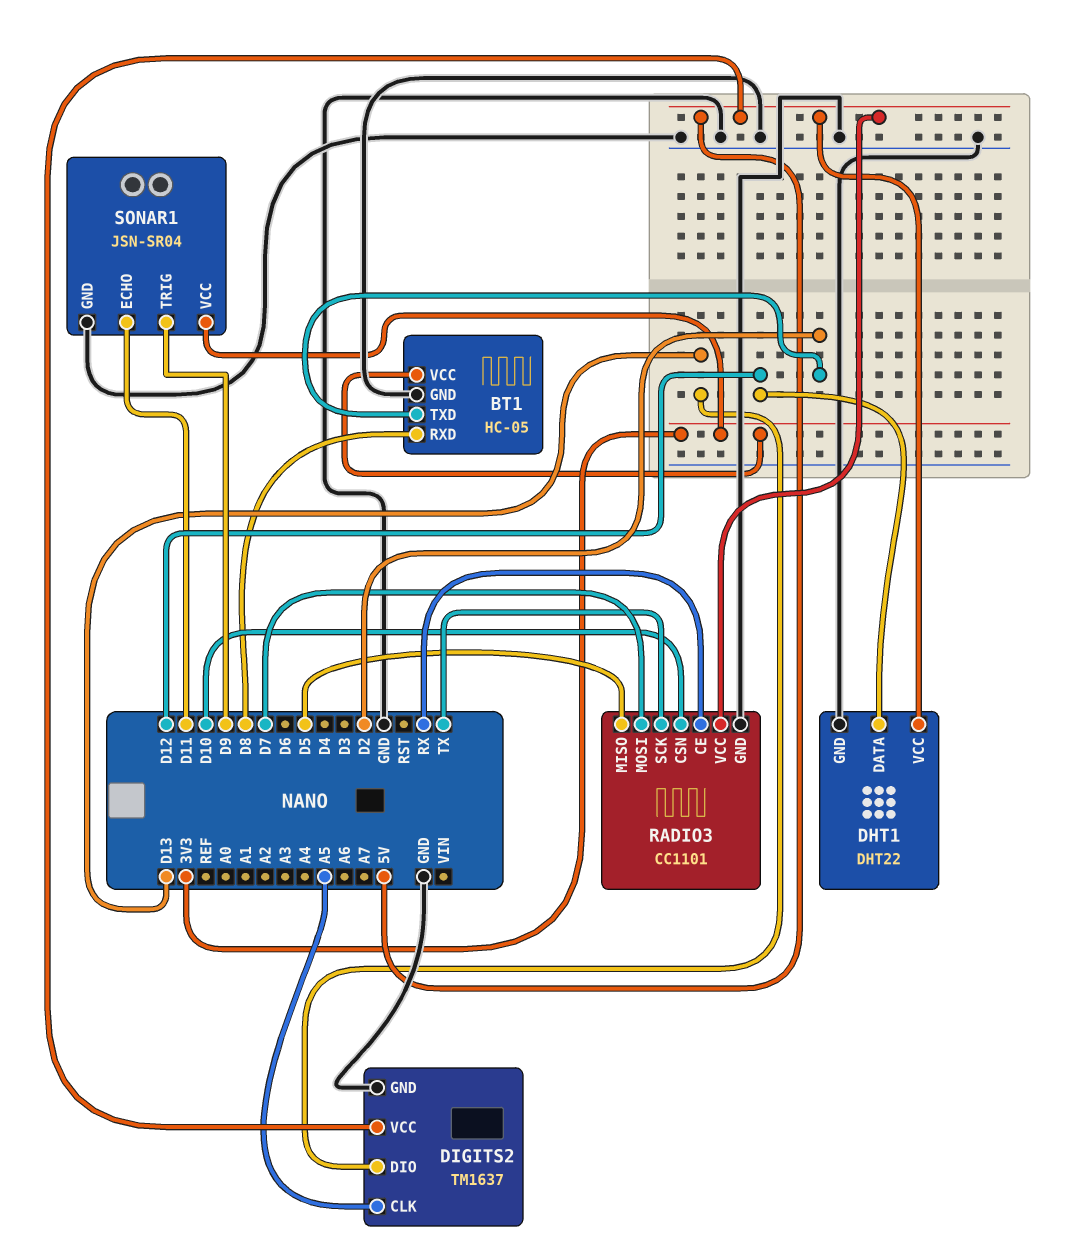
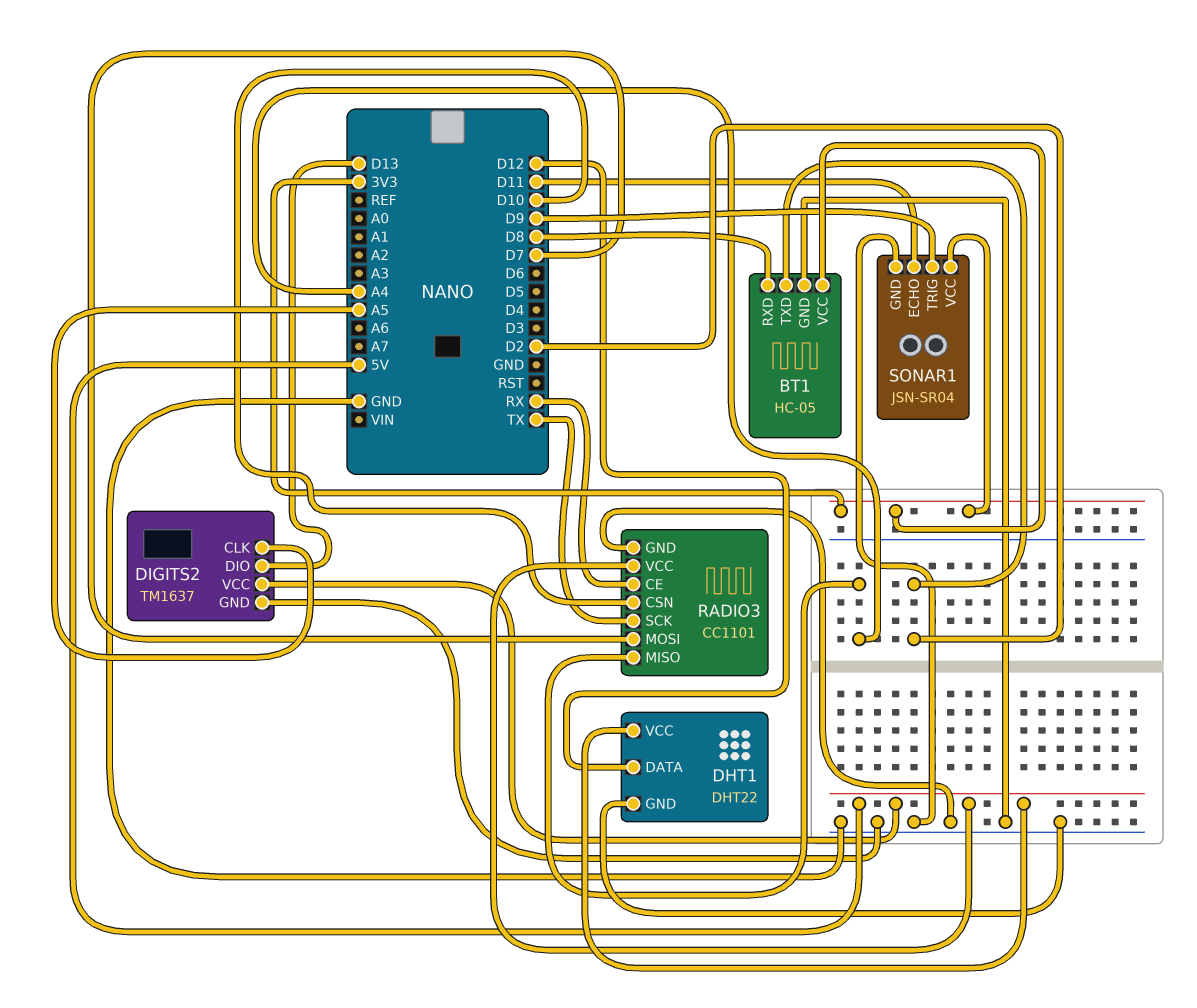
RADIO3 pin MISO: D5 -> A4

